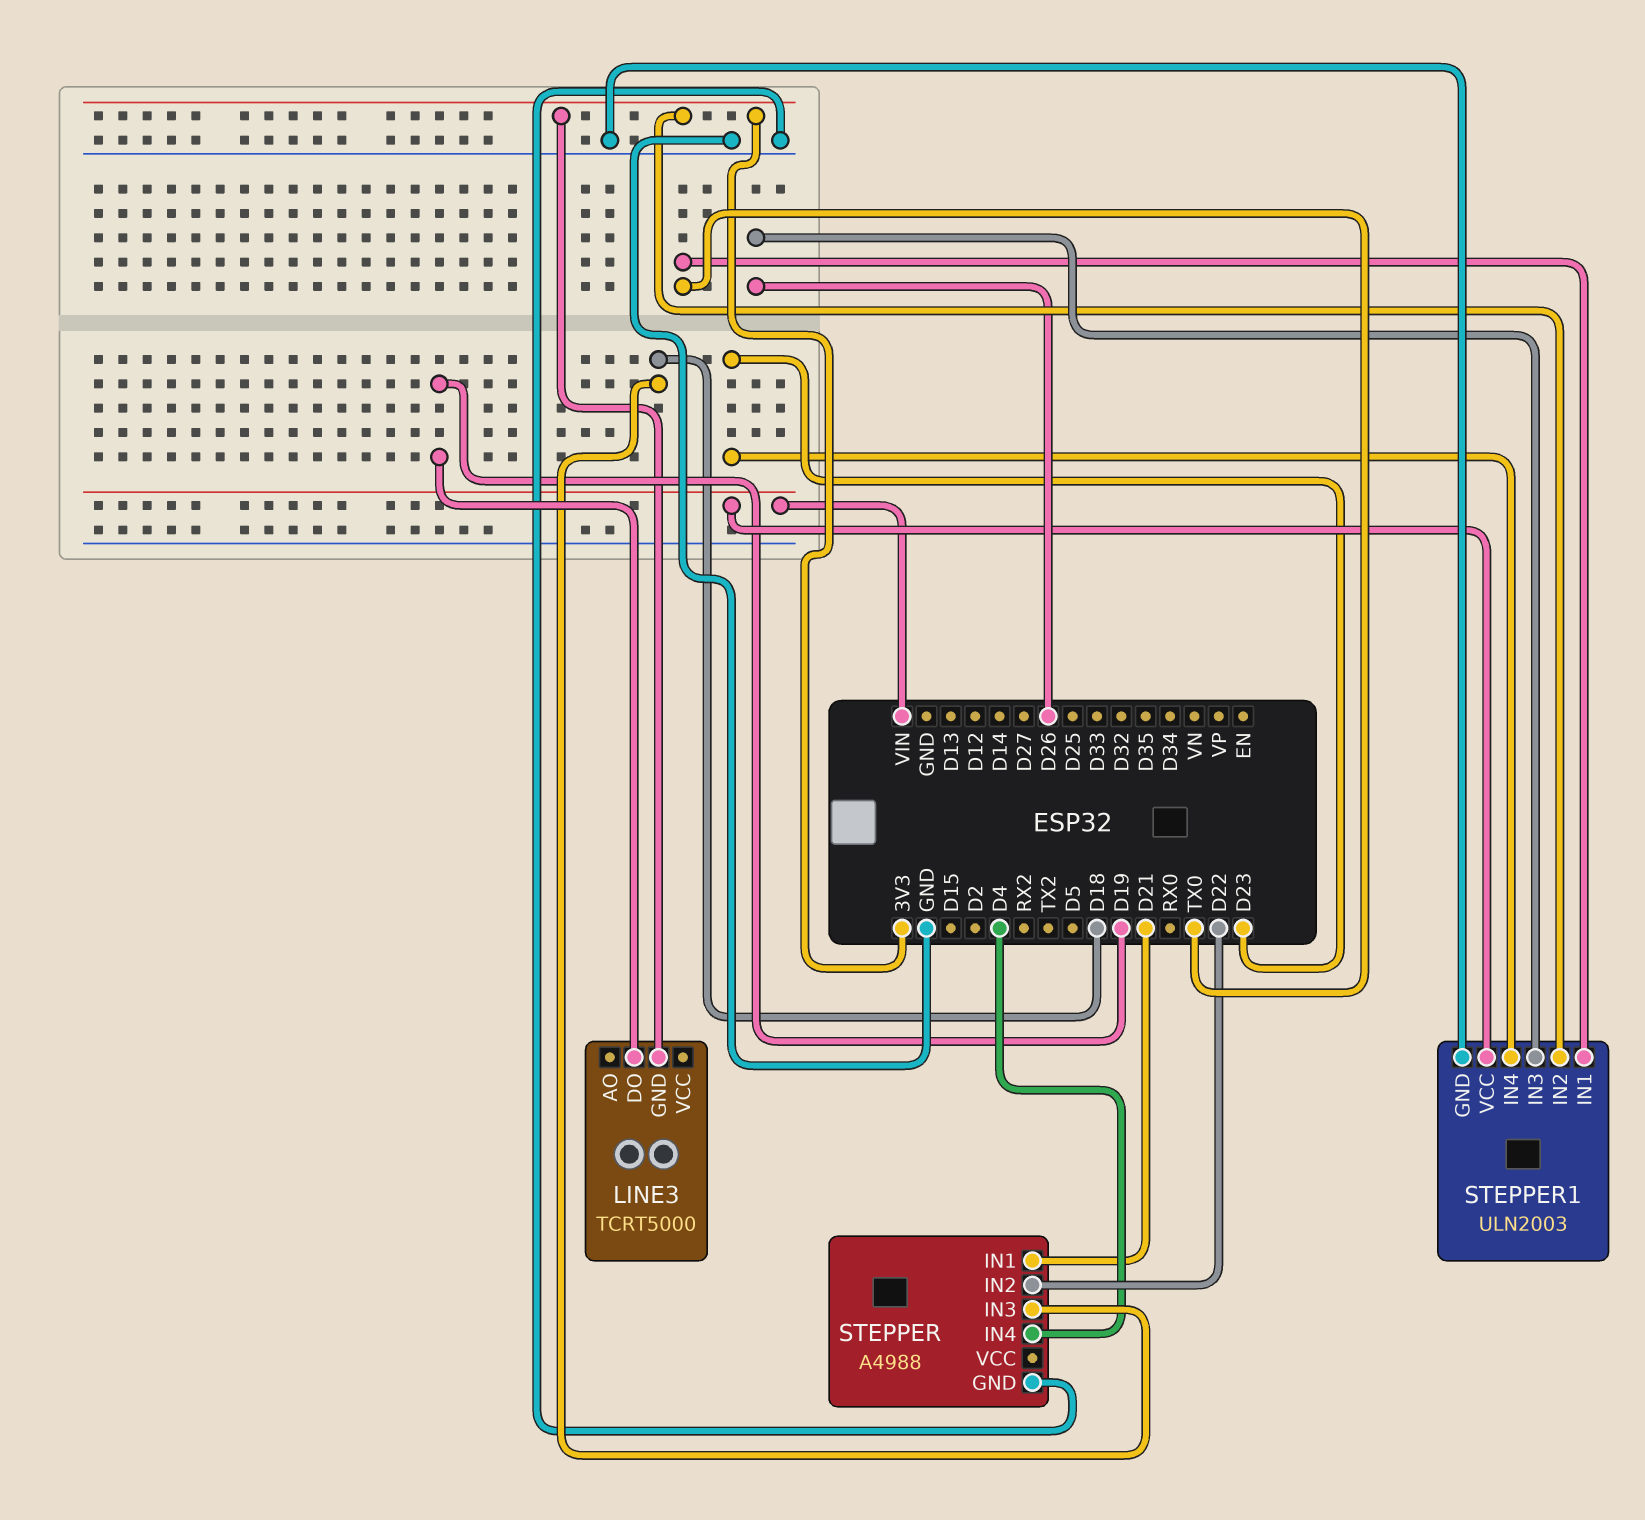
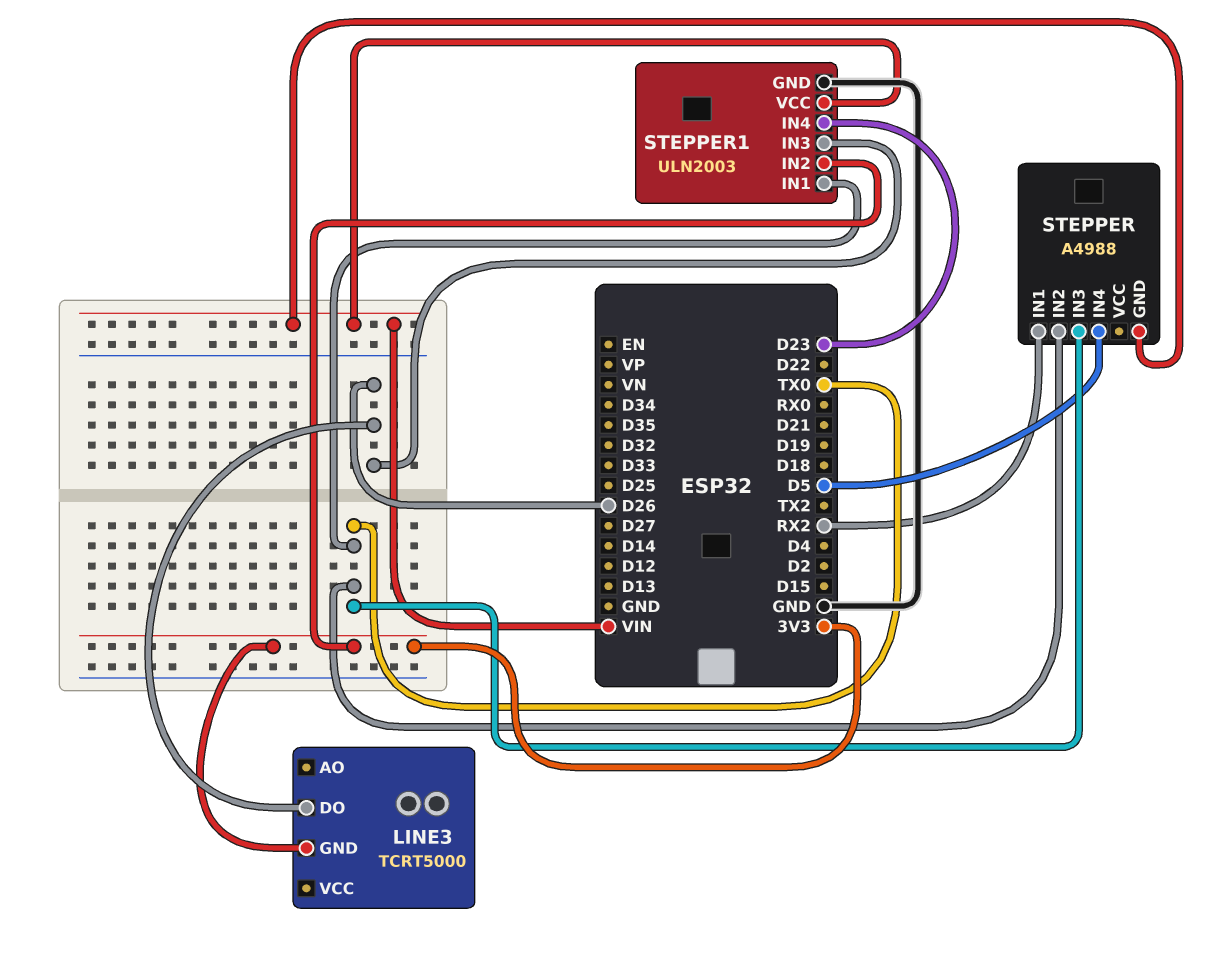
LINE3 pin DO: D19 -> D26
STEPPER pin GND: GND -> VIN
STEPPER pin IN1: D21 -> RX2
STEPPER pin IN2: D22 -> TX0
STEPPER pin IN3: D18 -> TX0
STEPPER pin IN4: D4 -> D5

